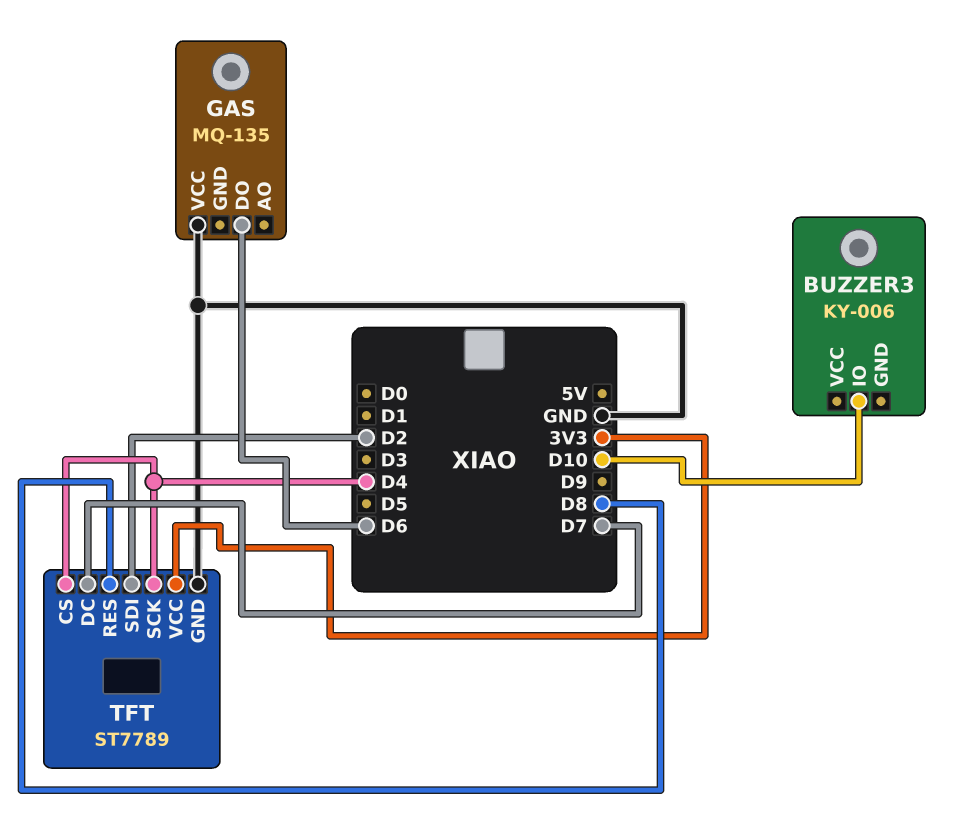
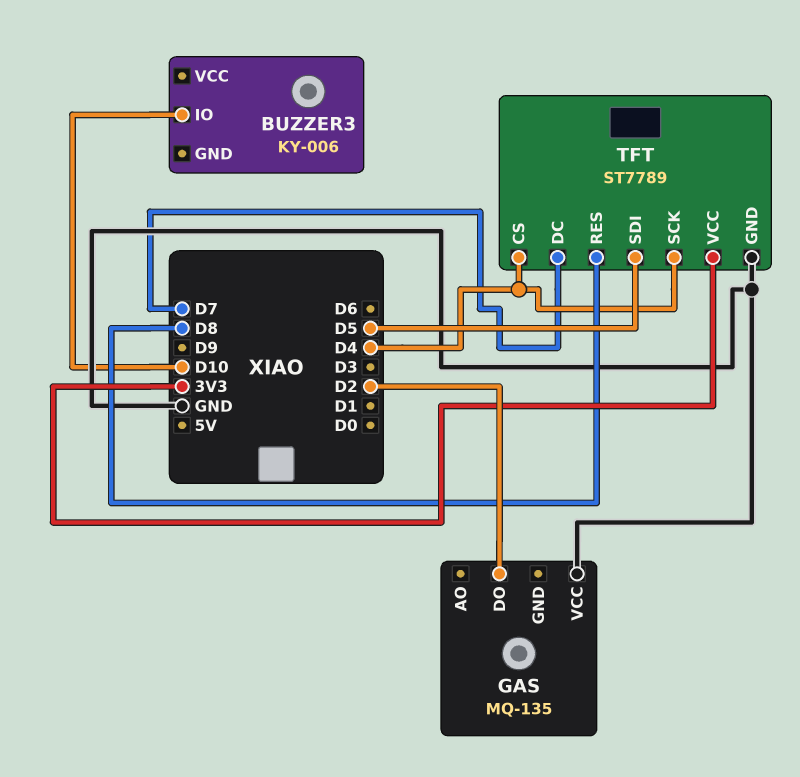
GAS pin DO: D6 -> D2
TFT pin SDI: D2 -> D5

